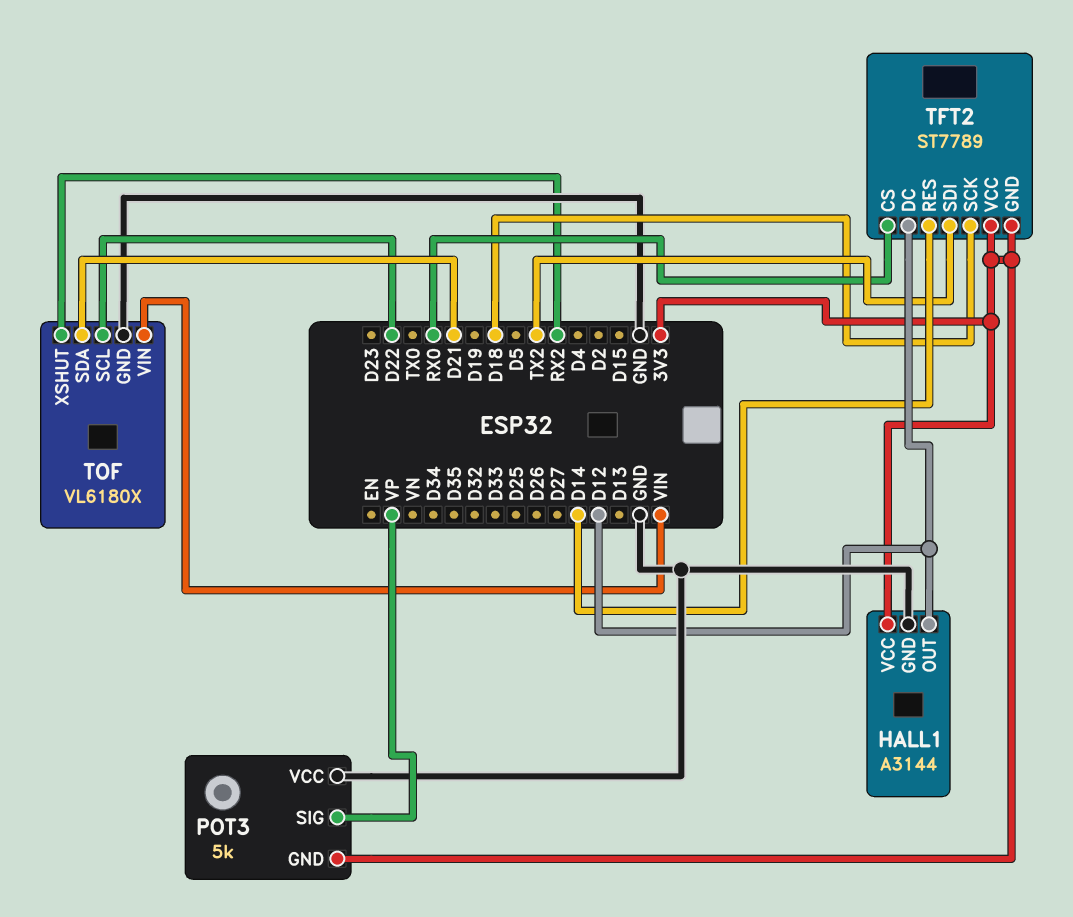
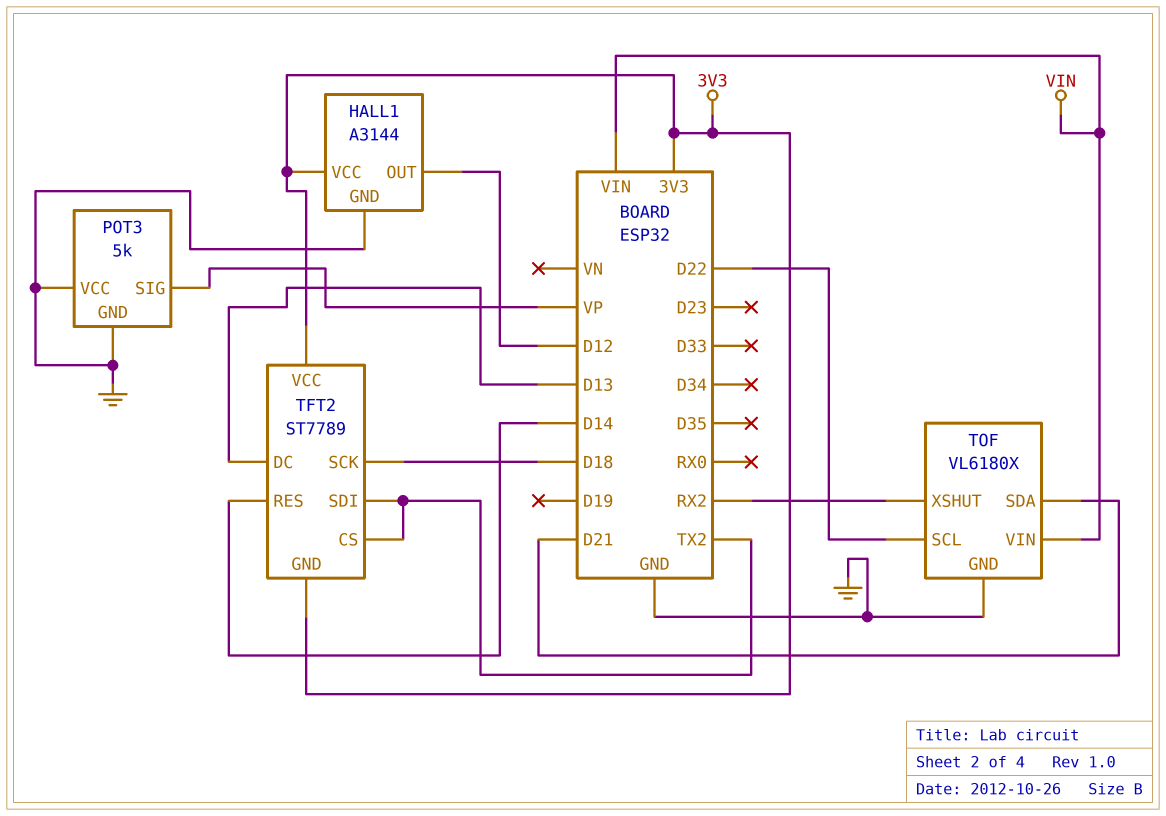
POT3 pin GND: 3V3 -> GND
TFT2 pin CS: RX0 -> TX2
TFT2 pin DC: D12 -> D13

